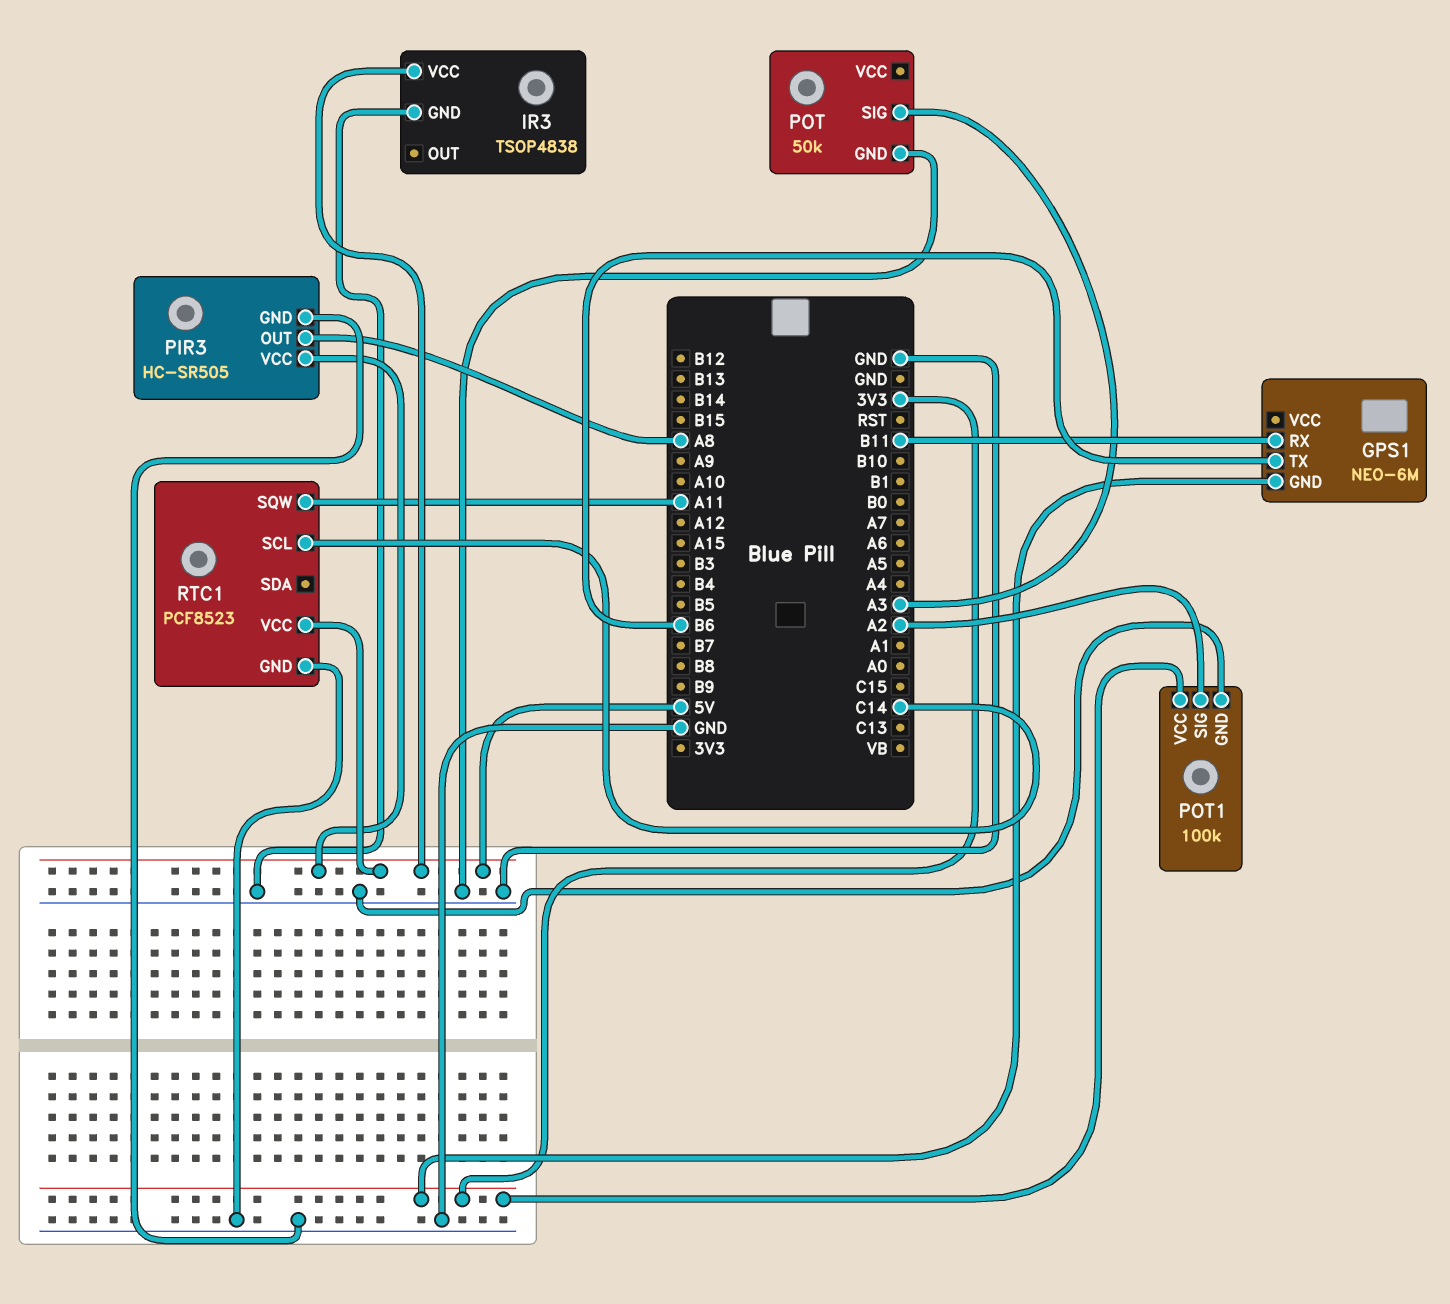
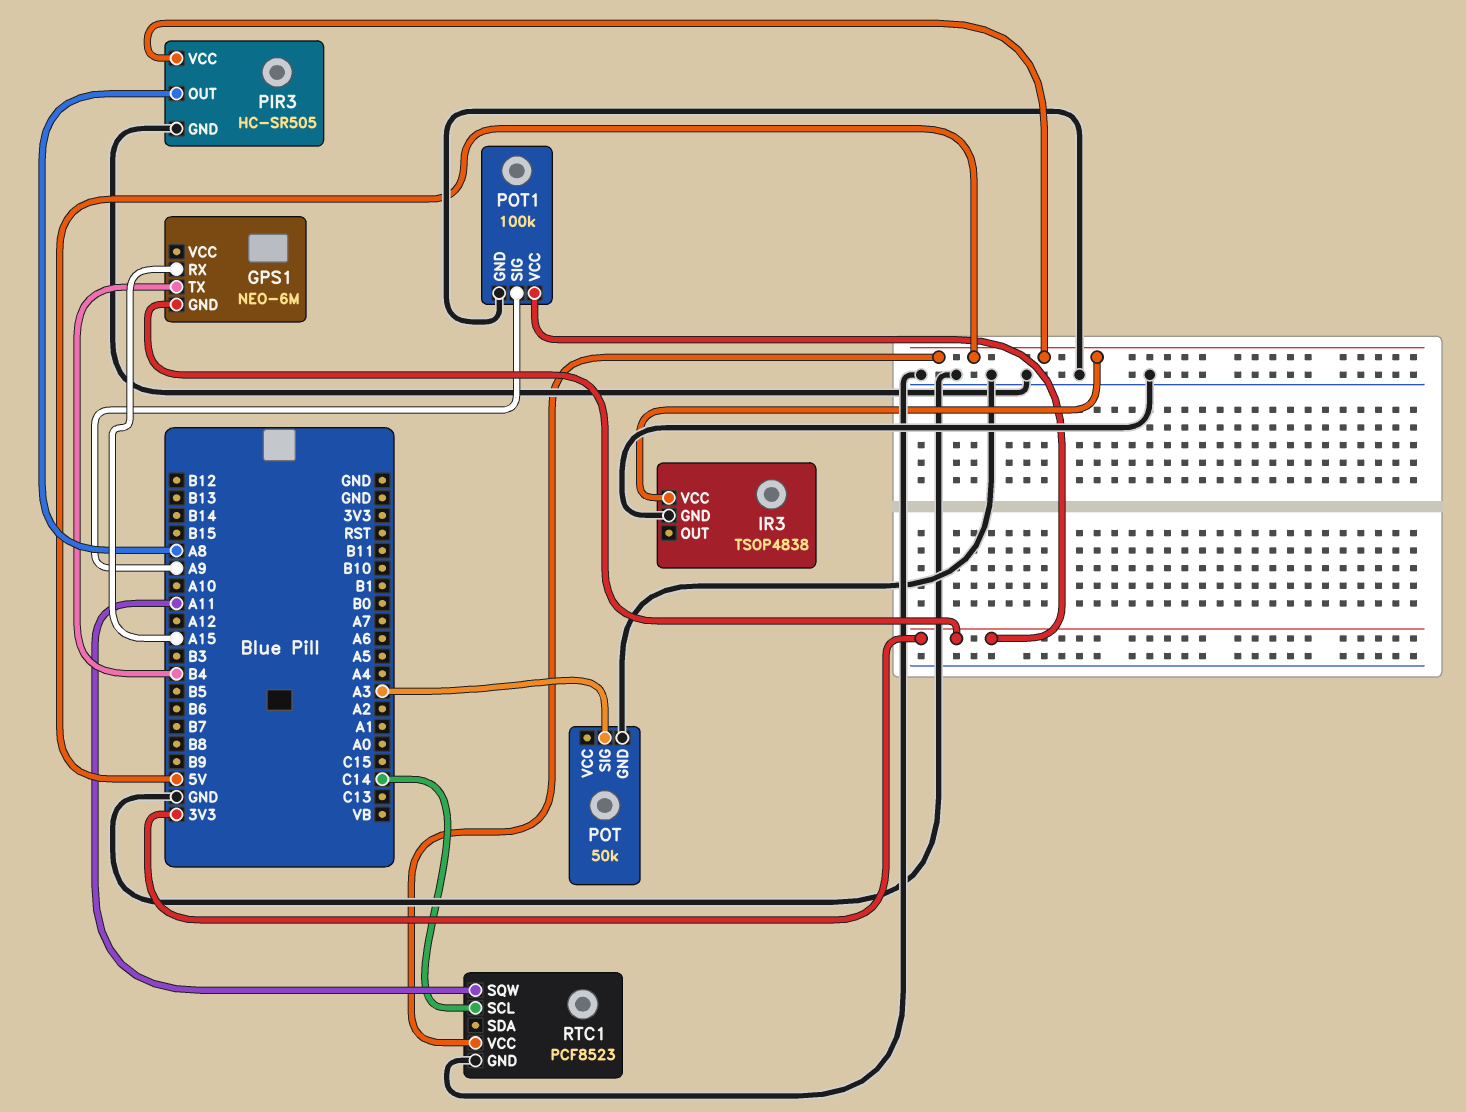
GPS1 pin RX: B11 -> A15
GPS1 pin TX: B6 -> B4
POT1 pin SIG: A2 -> A9

